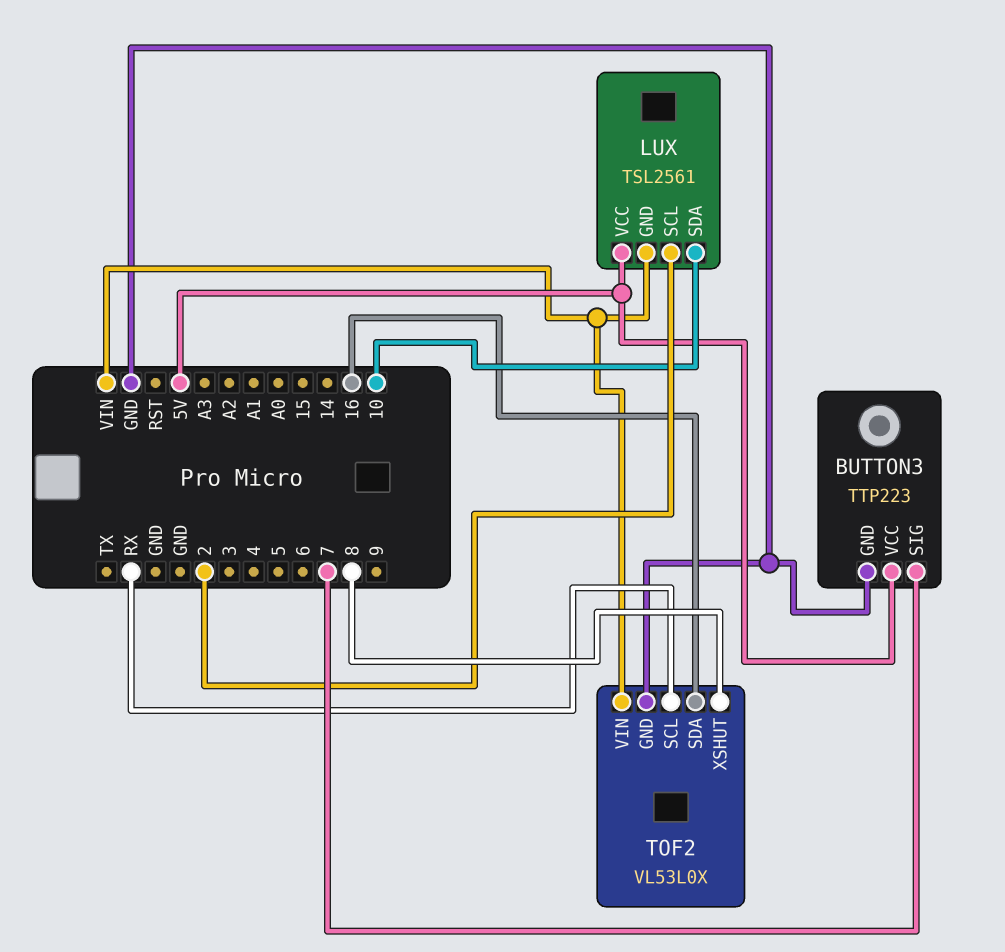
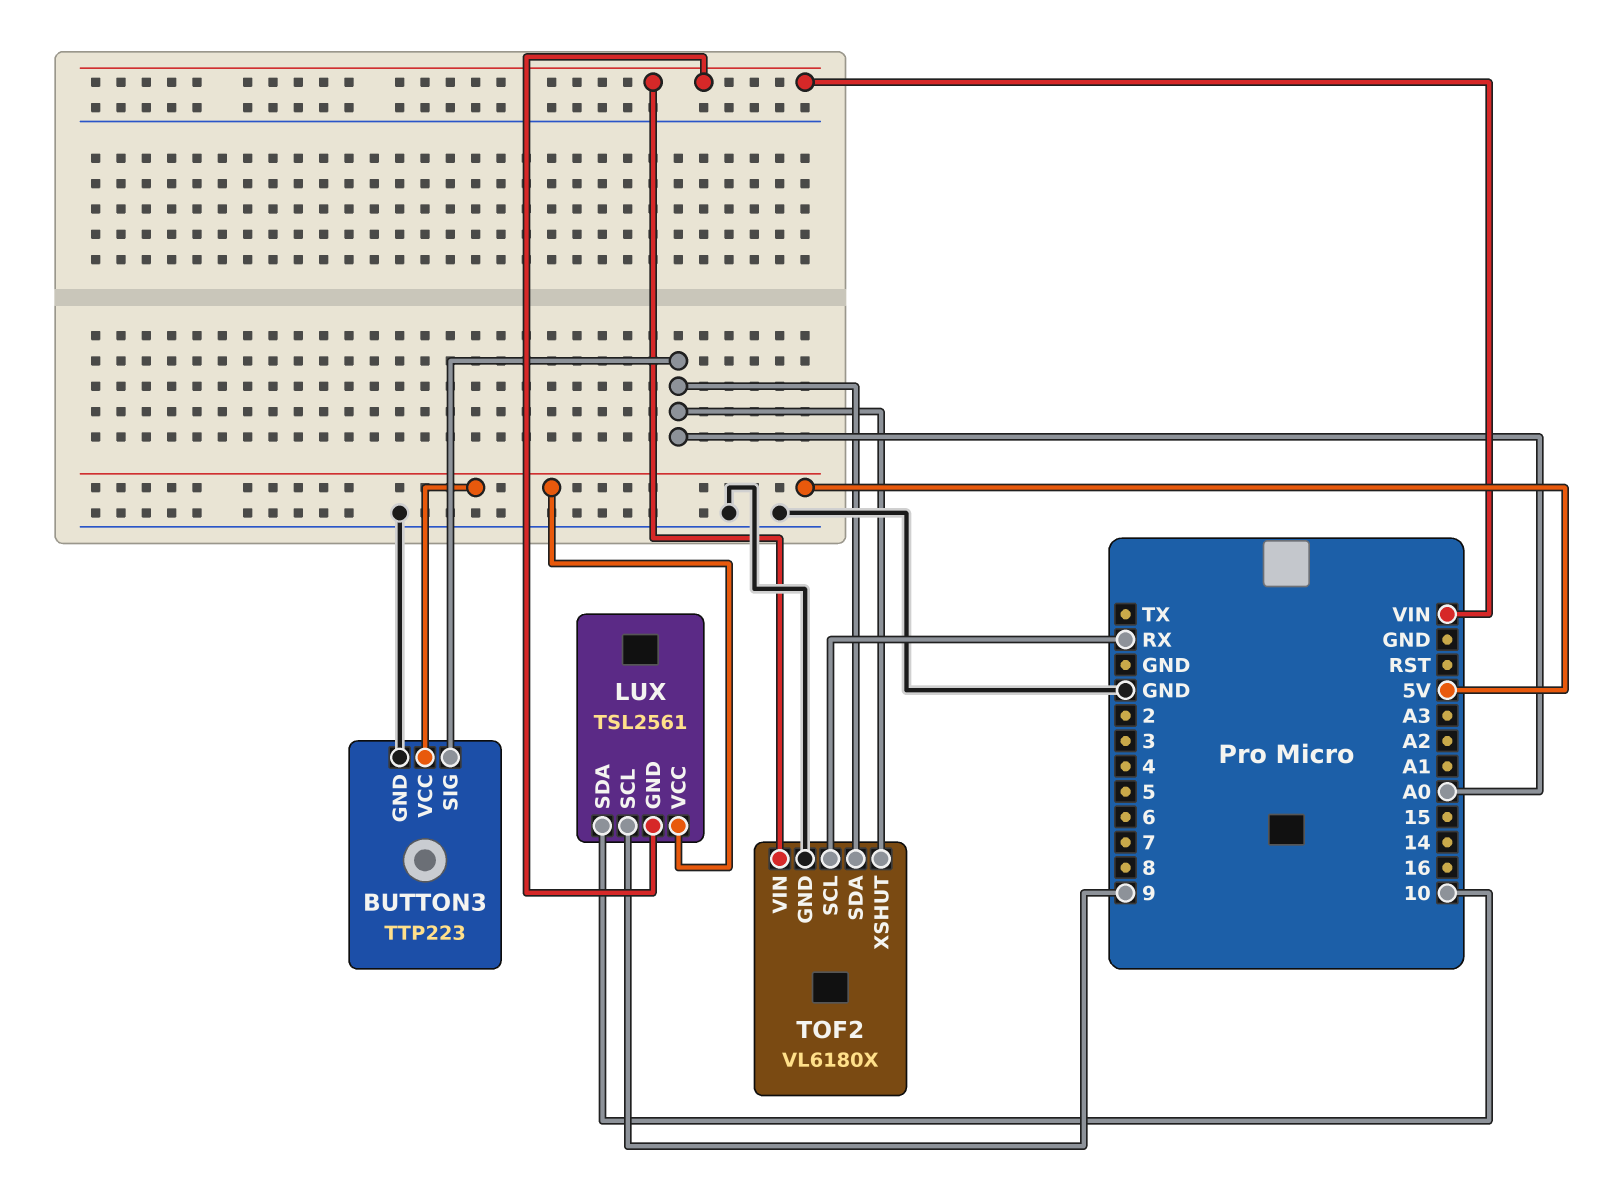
BUTTON3 pin SIG: 7 -> A0
LUX pin SCL: 2 -> 9
TOF2: VL53L0X -> VL6180X
TOF2 pin SDA: 16 -> A0
TOF2 pin XSHUT: 8 -> A0

